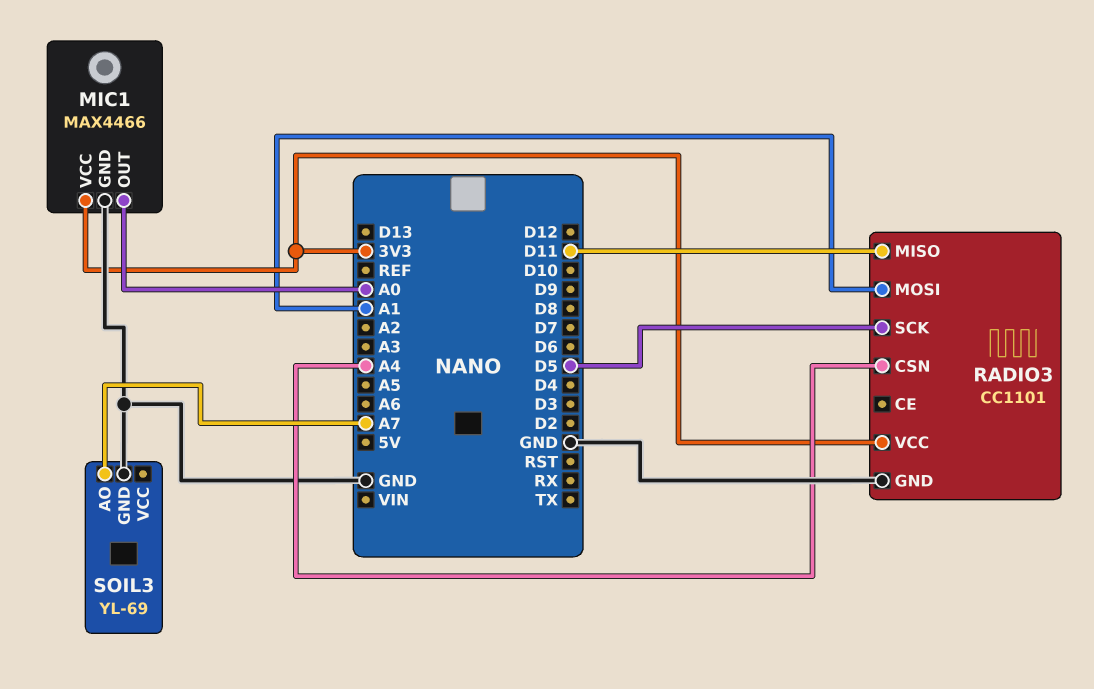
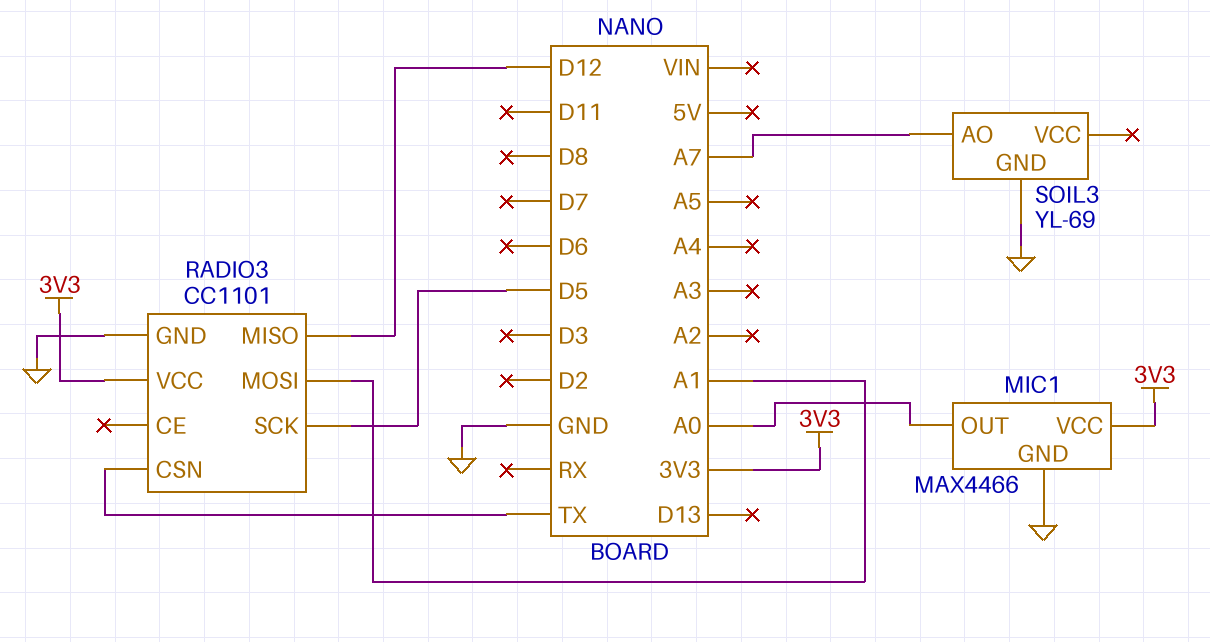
RADIO3 pin CSN: A4 -> TX
RADIO3 pin MISO: D11 -> D12

